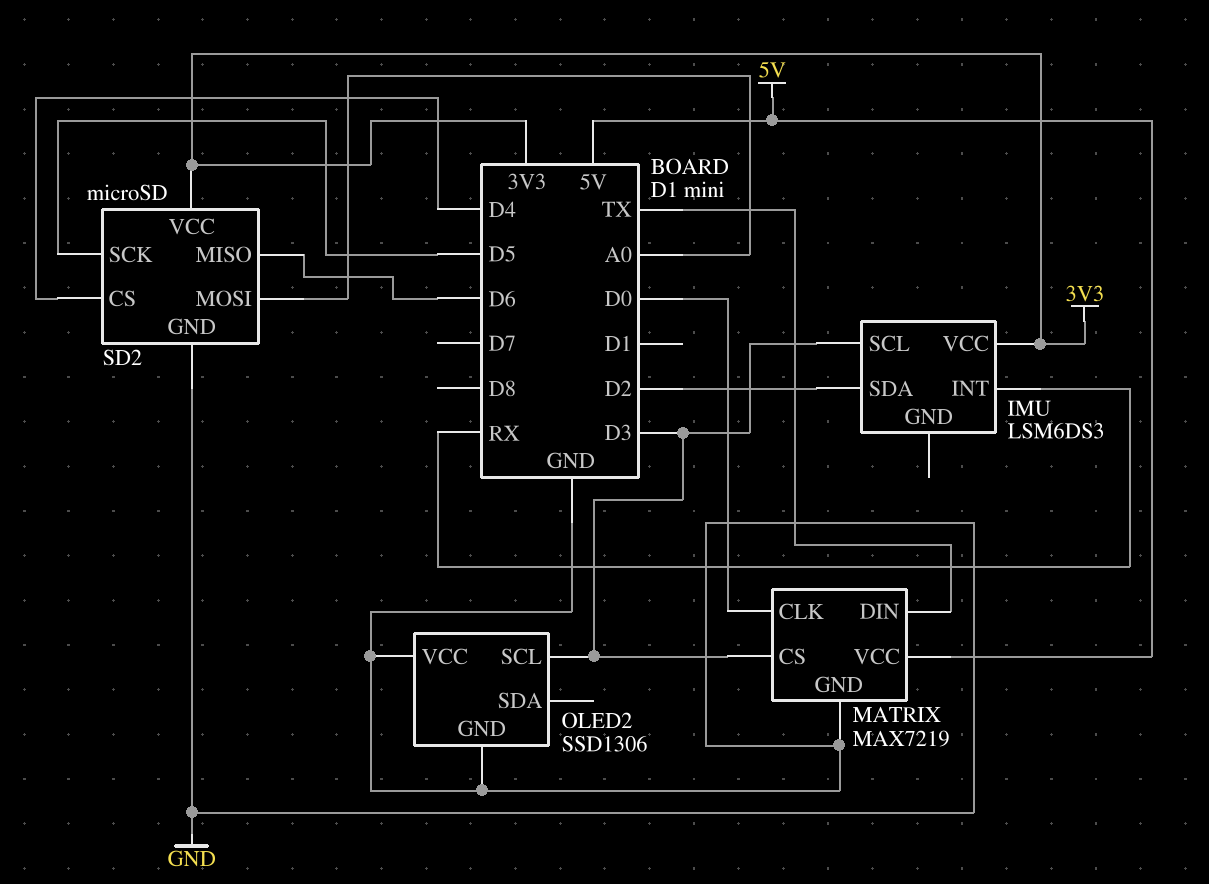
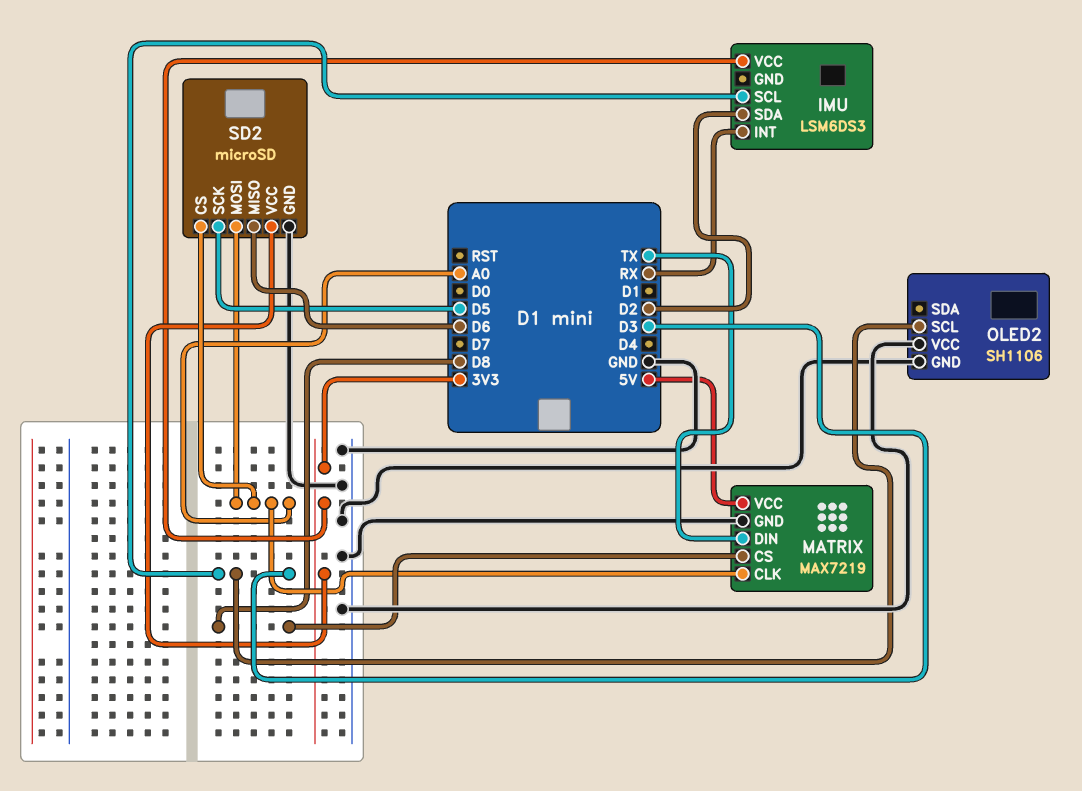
MATRIX pin CLK: D0 -> A0
MATRIX pin CS: D3 -> D8
OLED2: SSD1306 -> SH1106
SD2 pin CS: D4 -> A0

